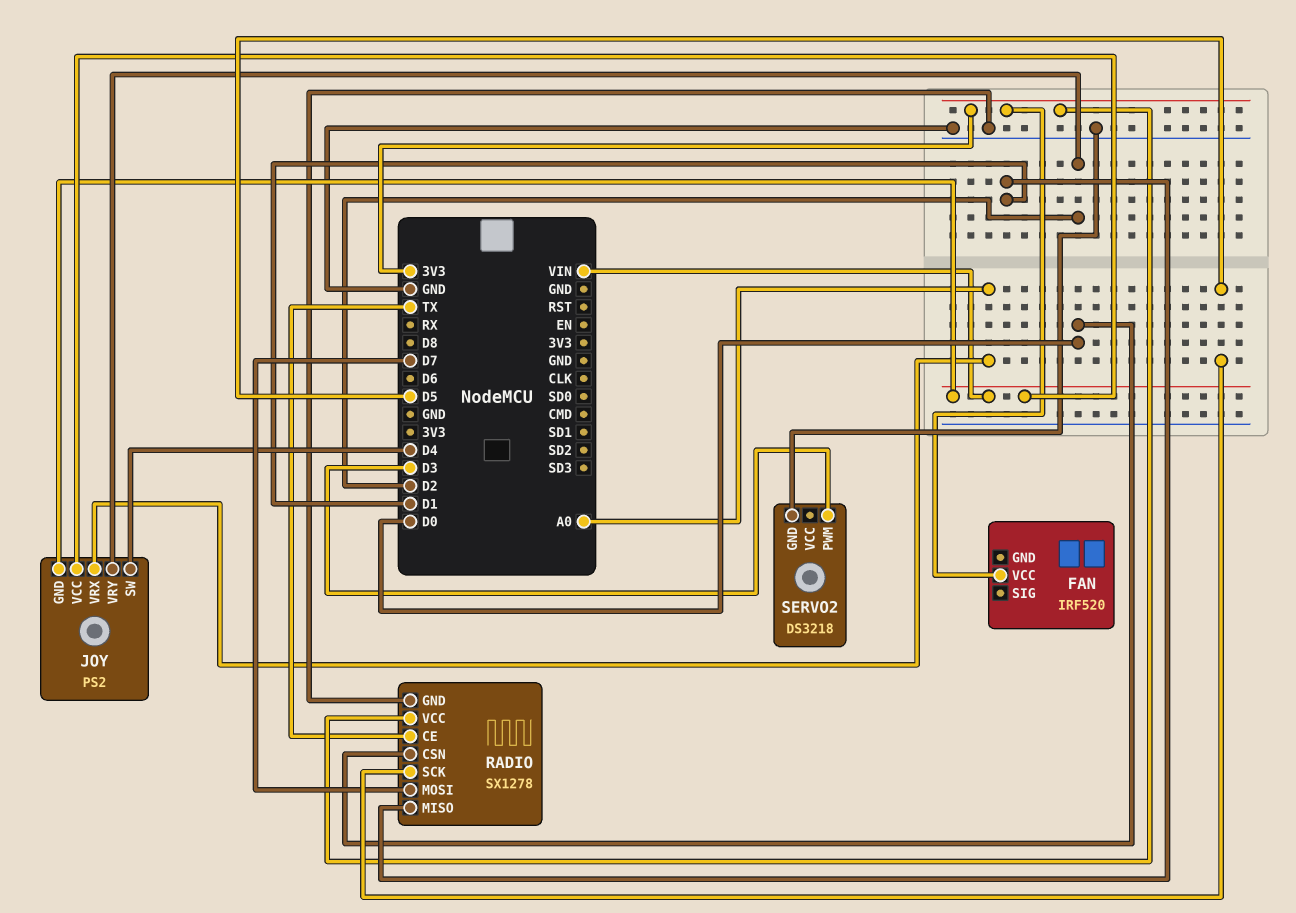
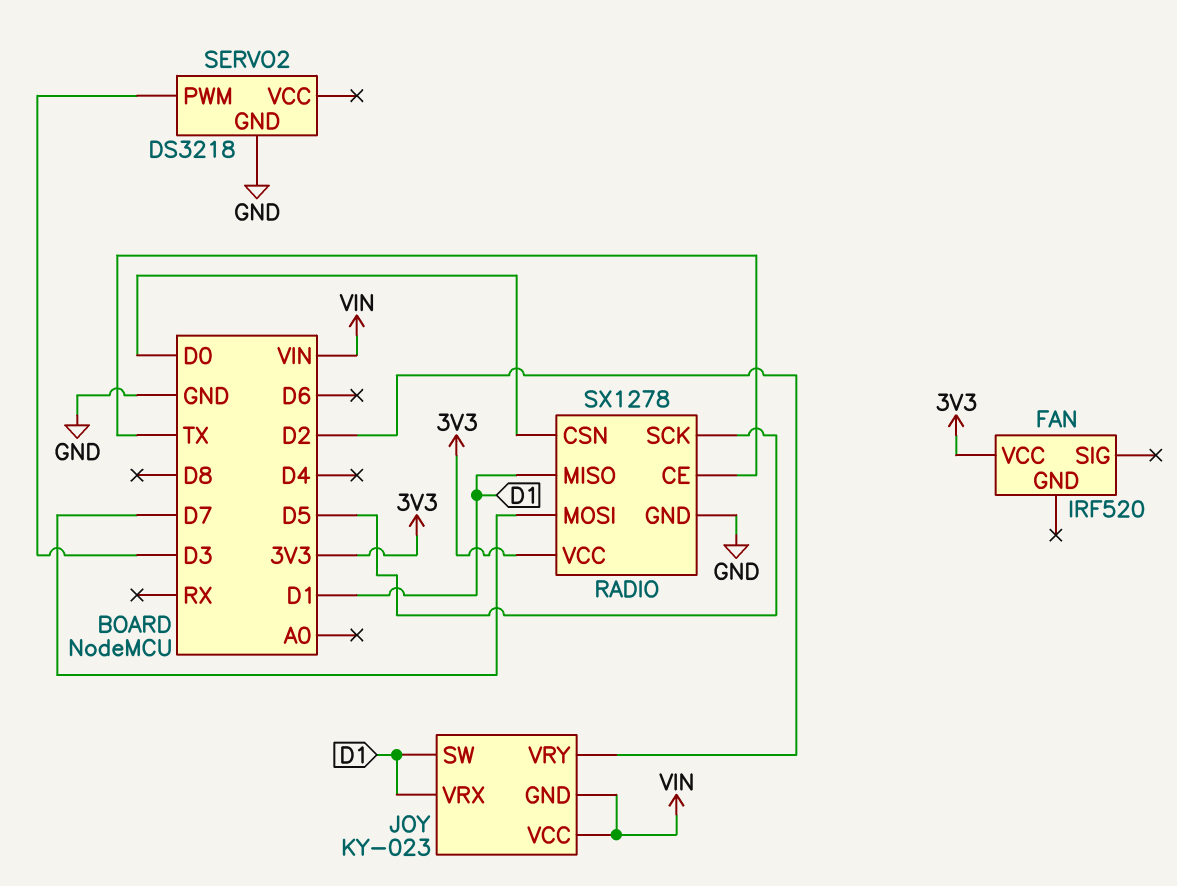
JOY: PS2 -> KY-023
JOY pin SW: D4 -> D1
JOY pin VRX: A0 -> D1

